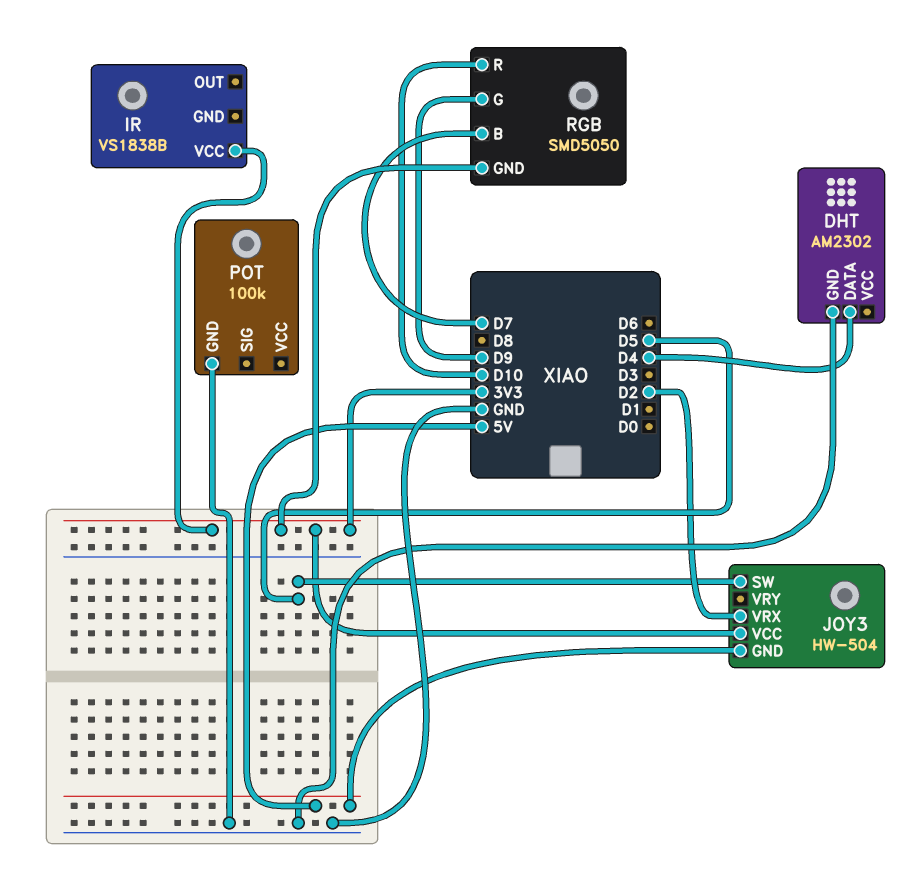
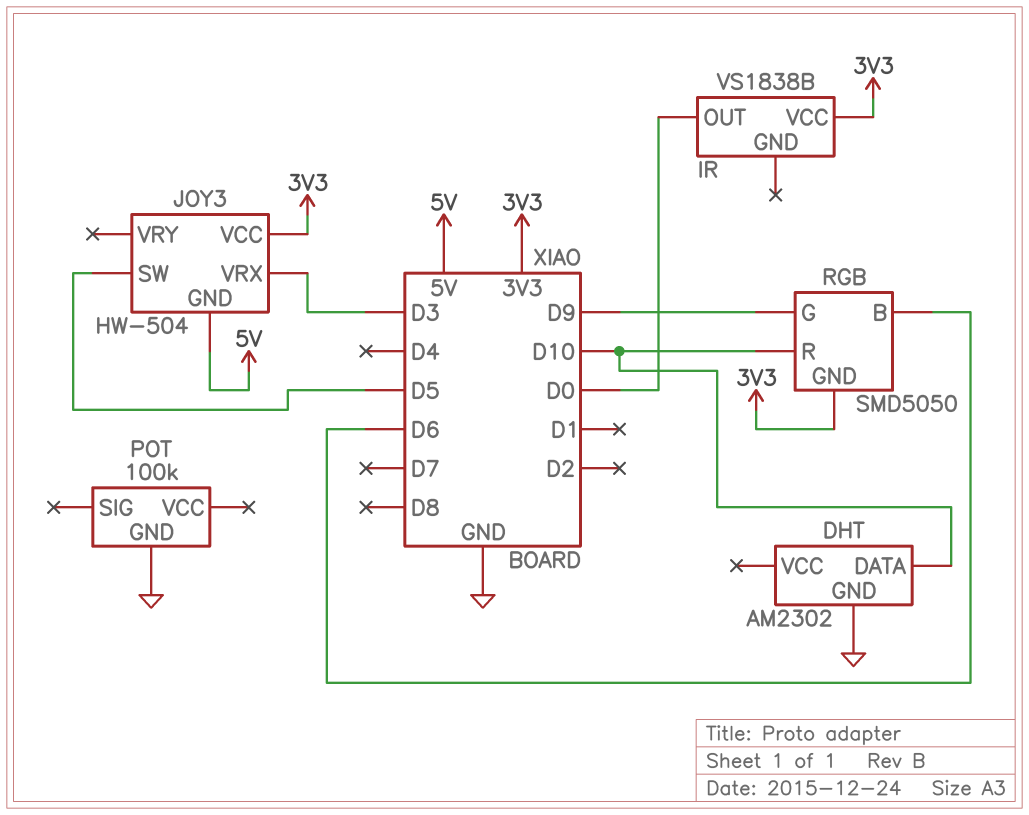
DHT pin DATA: D4 -> D10
IR pin OUT: none -> D0
JOY3 pin VRX: D2 -> D3
RGB pin B: D7 -> D6

